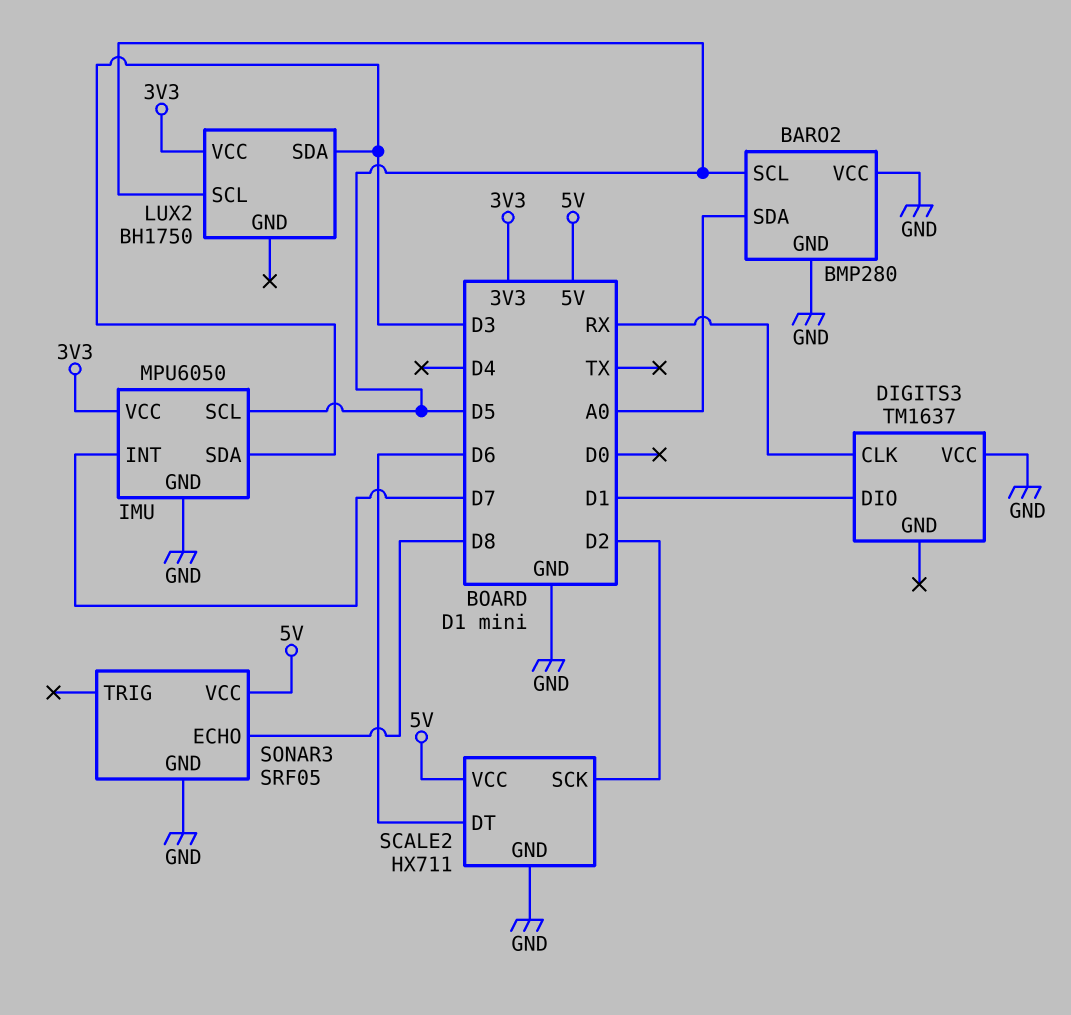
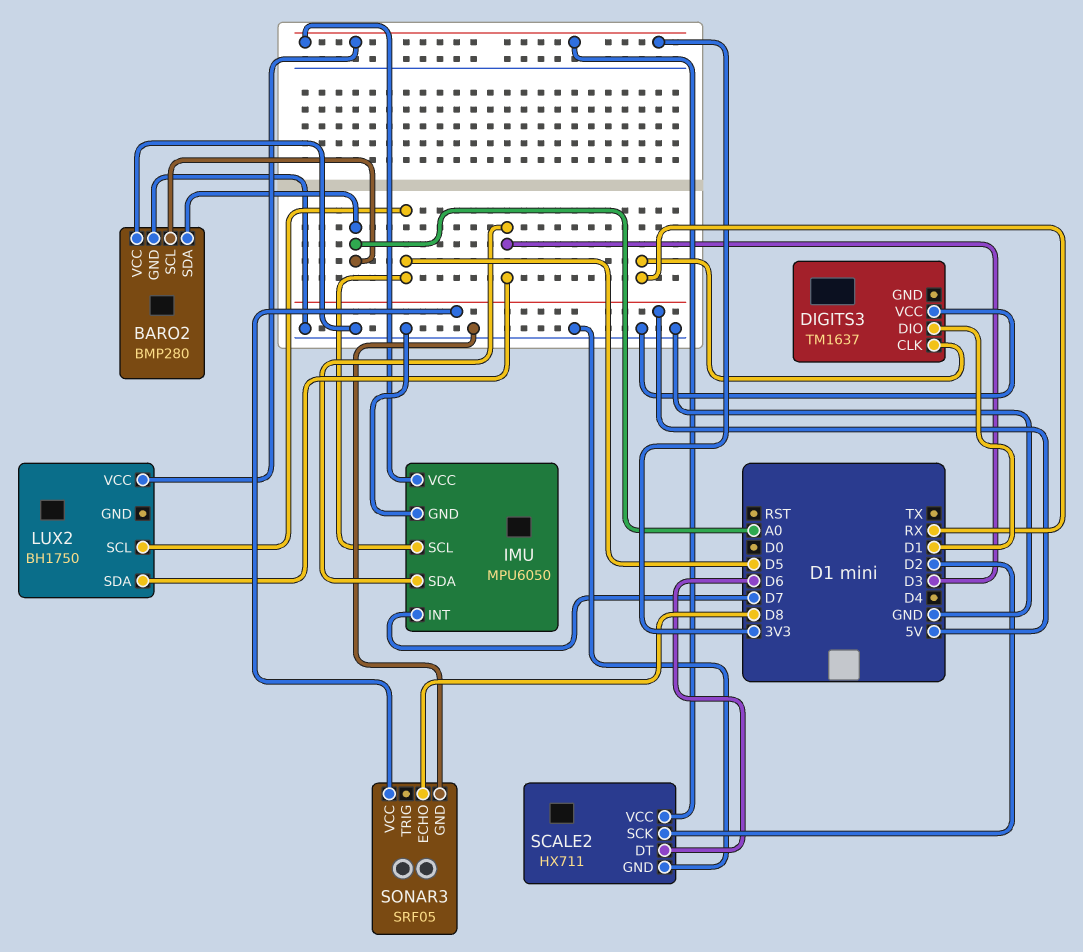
BARO2 pin SCL: D5 -> A0
SCALE2 pin VCC: 5V -> 3V3

